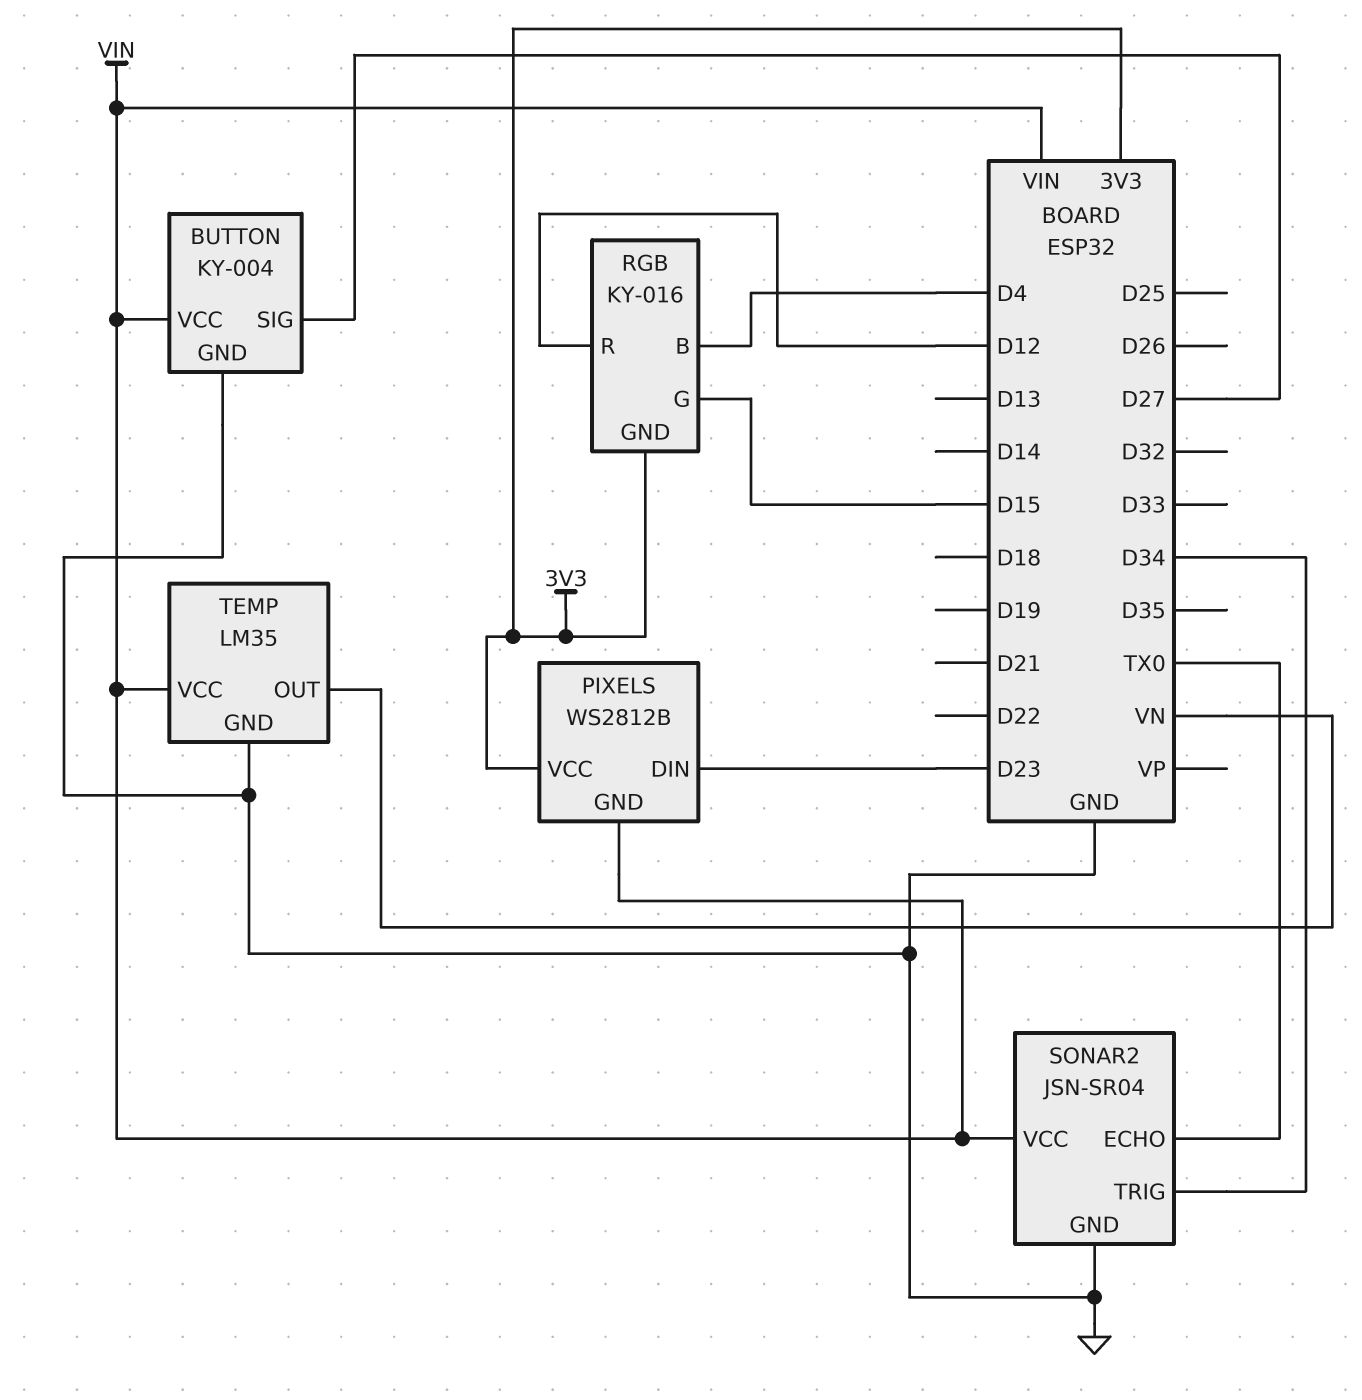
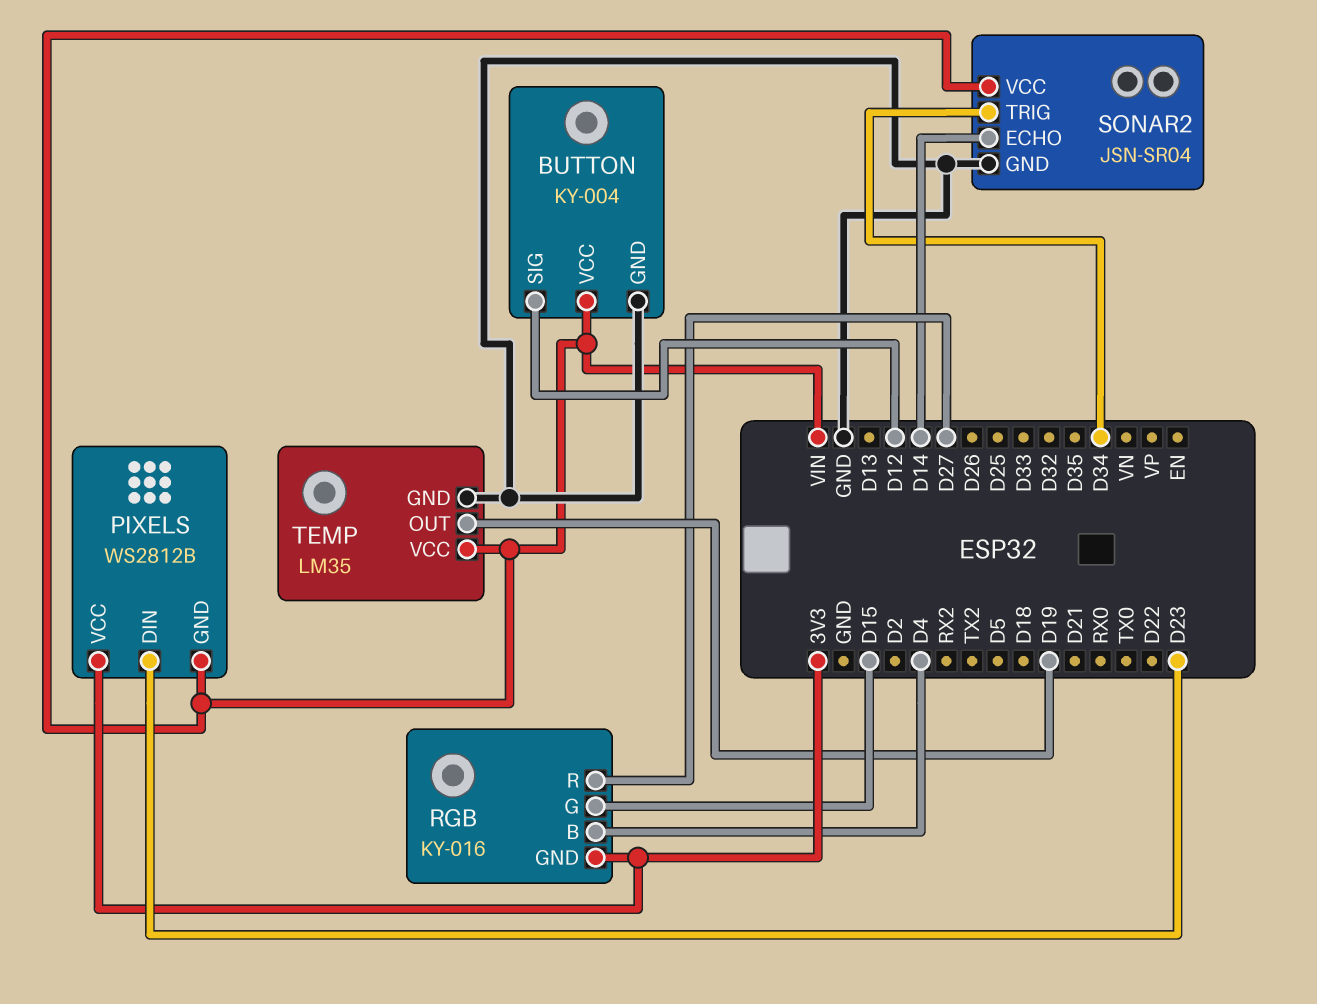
BUTTON pin SIG: D27 -> D12
RGB pin R: D12 -> D27
SONAR2 pin ECHO: TX0 -> D14
TEMP pin OUT: VN -> D19

